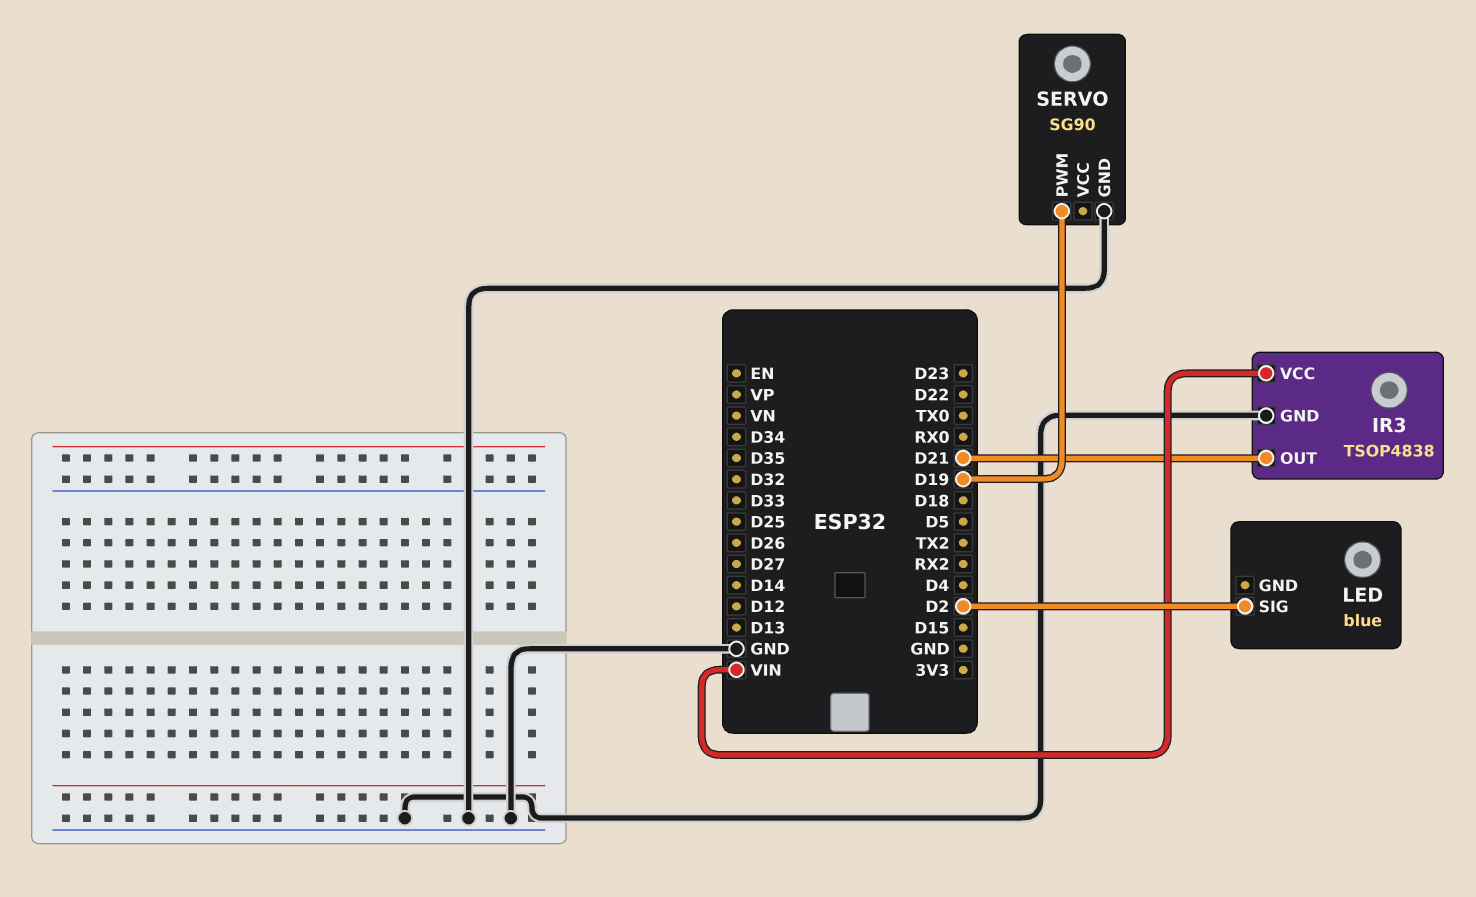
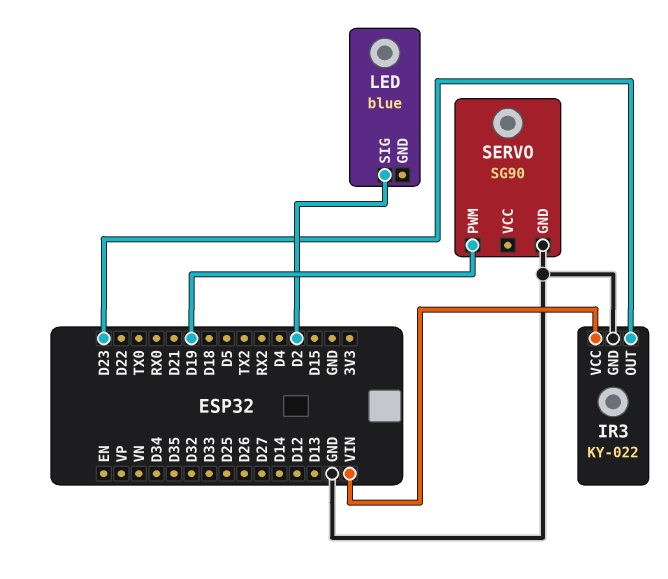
IR3: TSOP4838 -> KY-022
IR3 pin OUT: D21 -> D23

